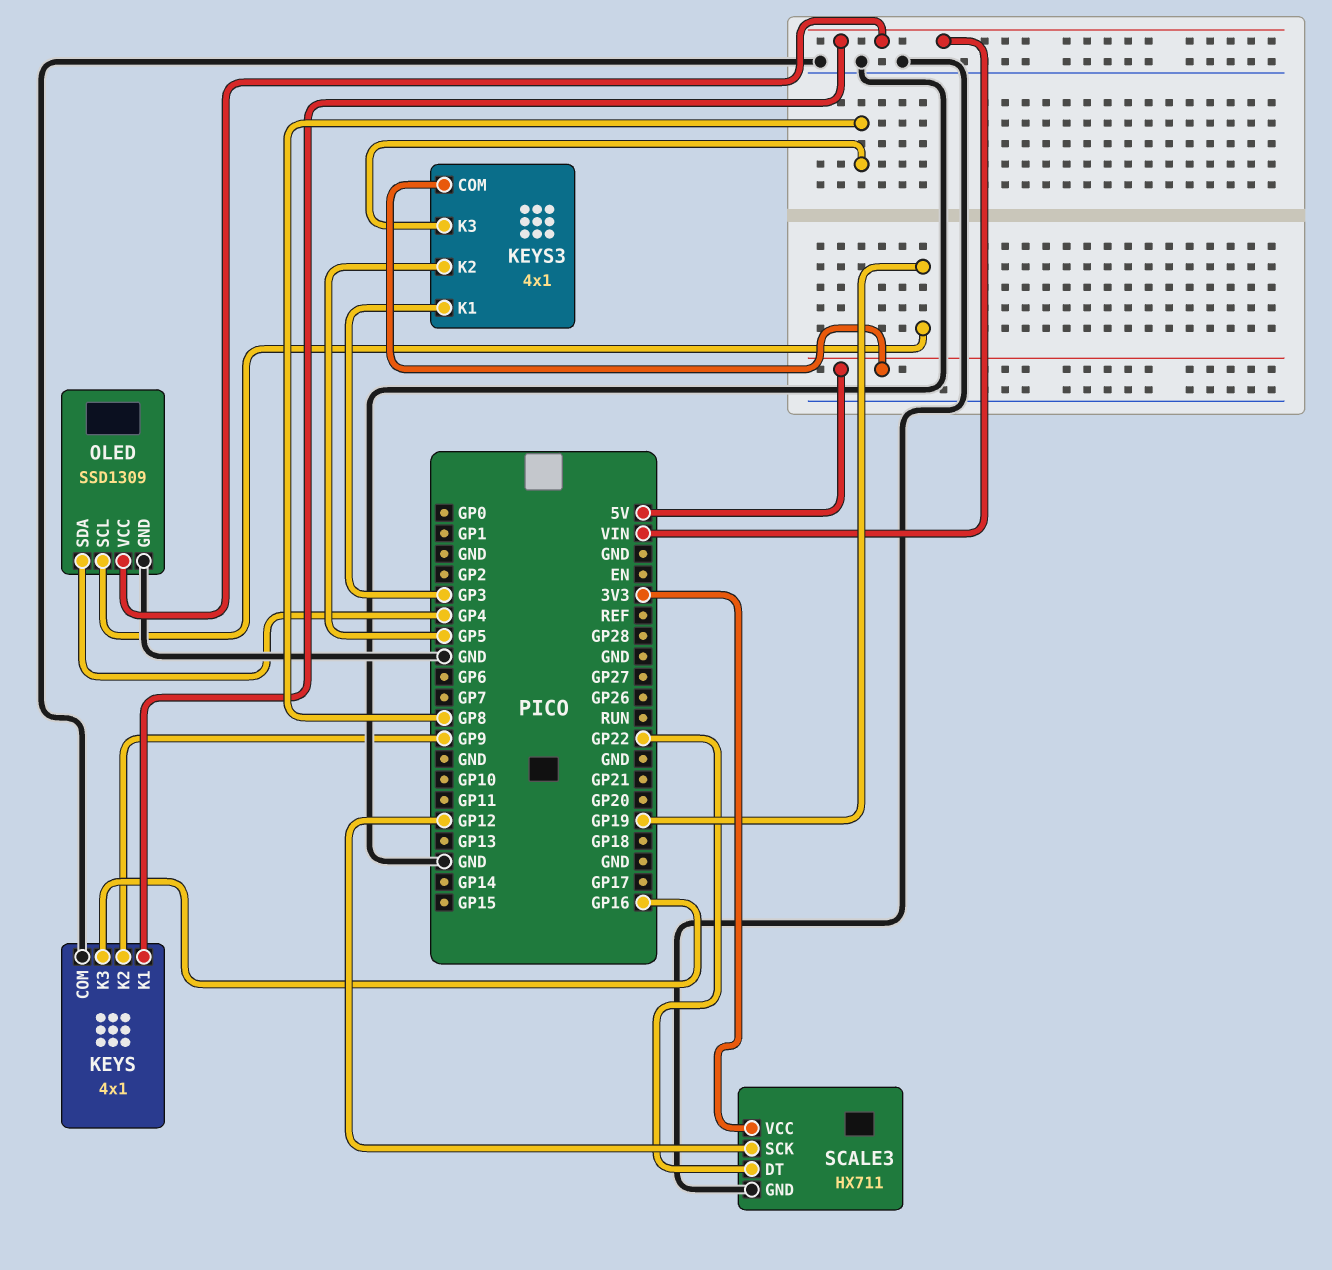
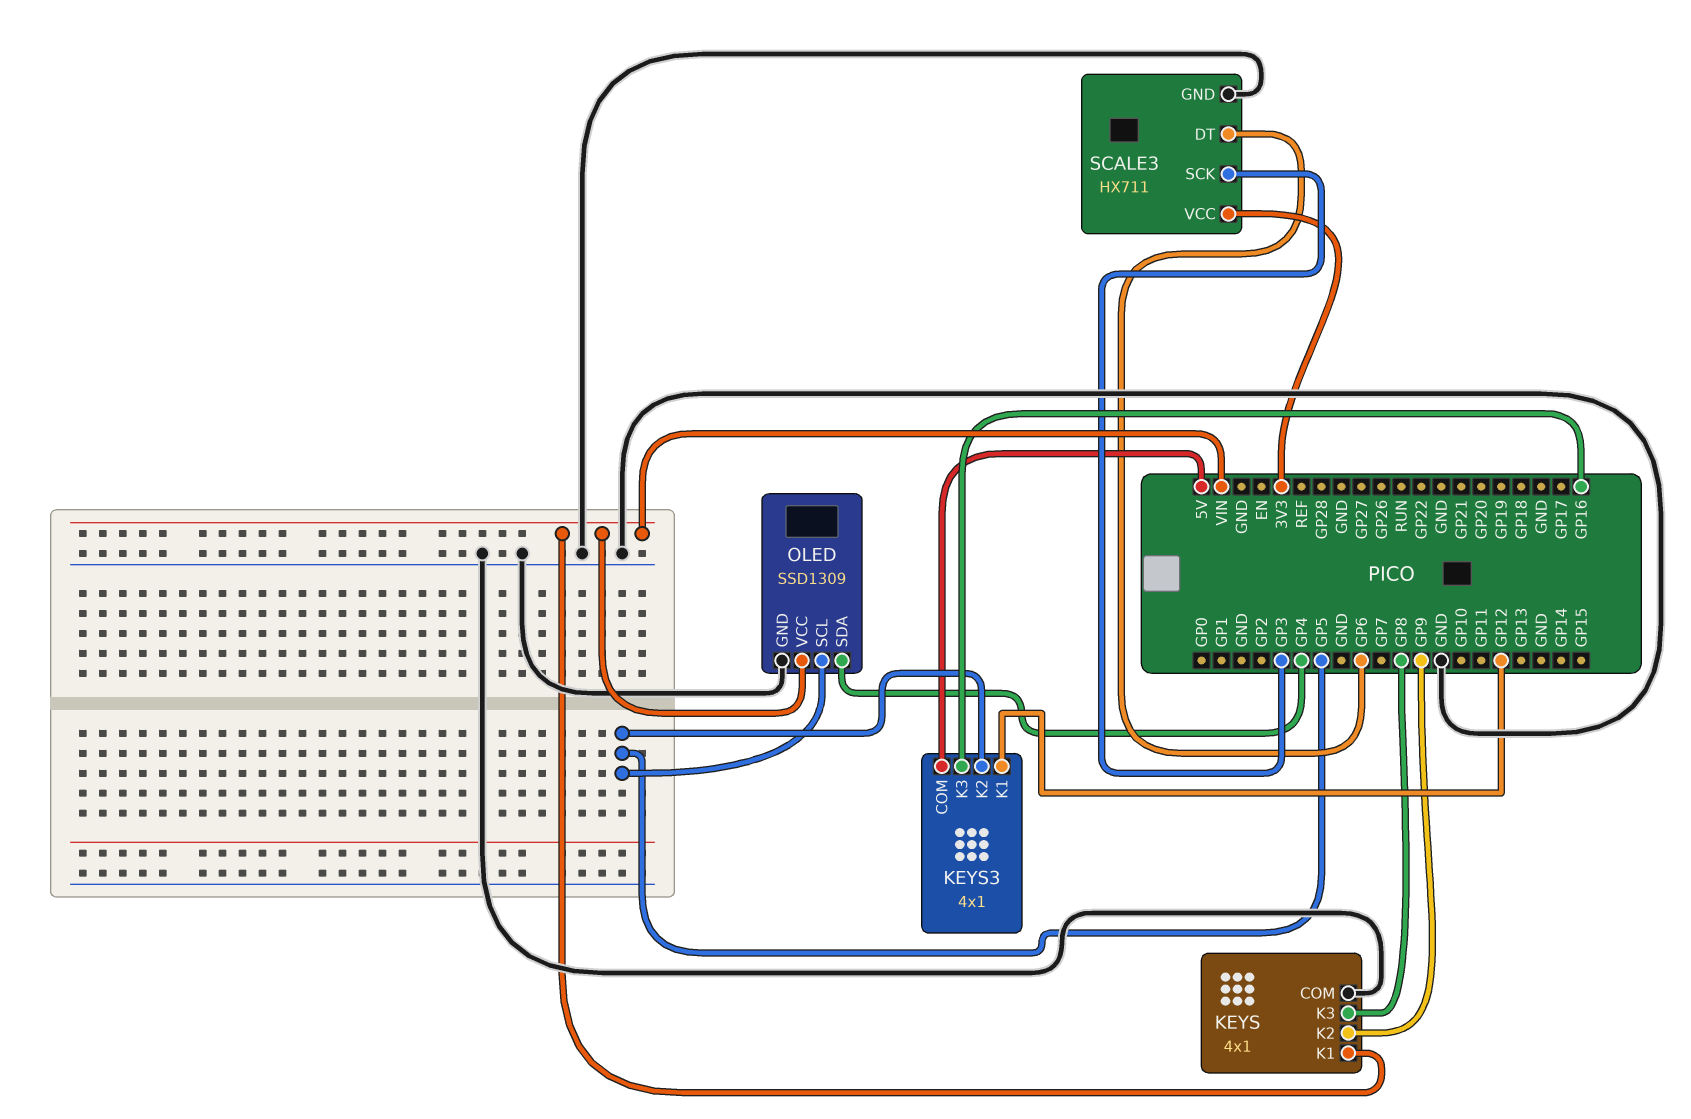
KEYS pin K3: GP16 -> GP8
KEYS3 pin K1: GP3 -> GP12
KEYS3 pin K3: GP8 -> GP16
OLED pin SCL: GP19 -> GP5
SCALE3 pin DT: GP22 -> GP6
SCALE3 pin SCK: GP12 -> GP3

